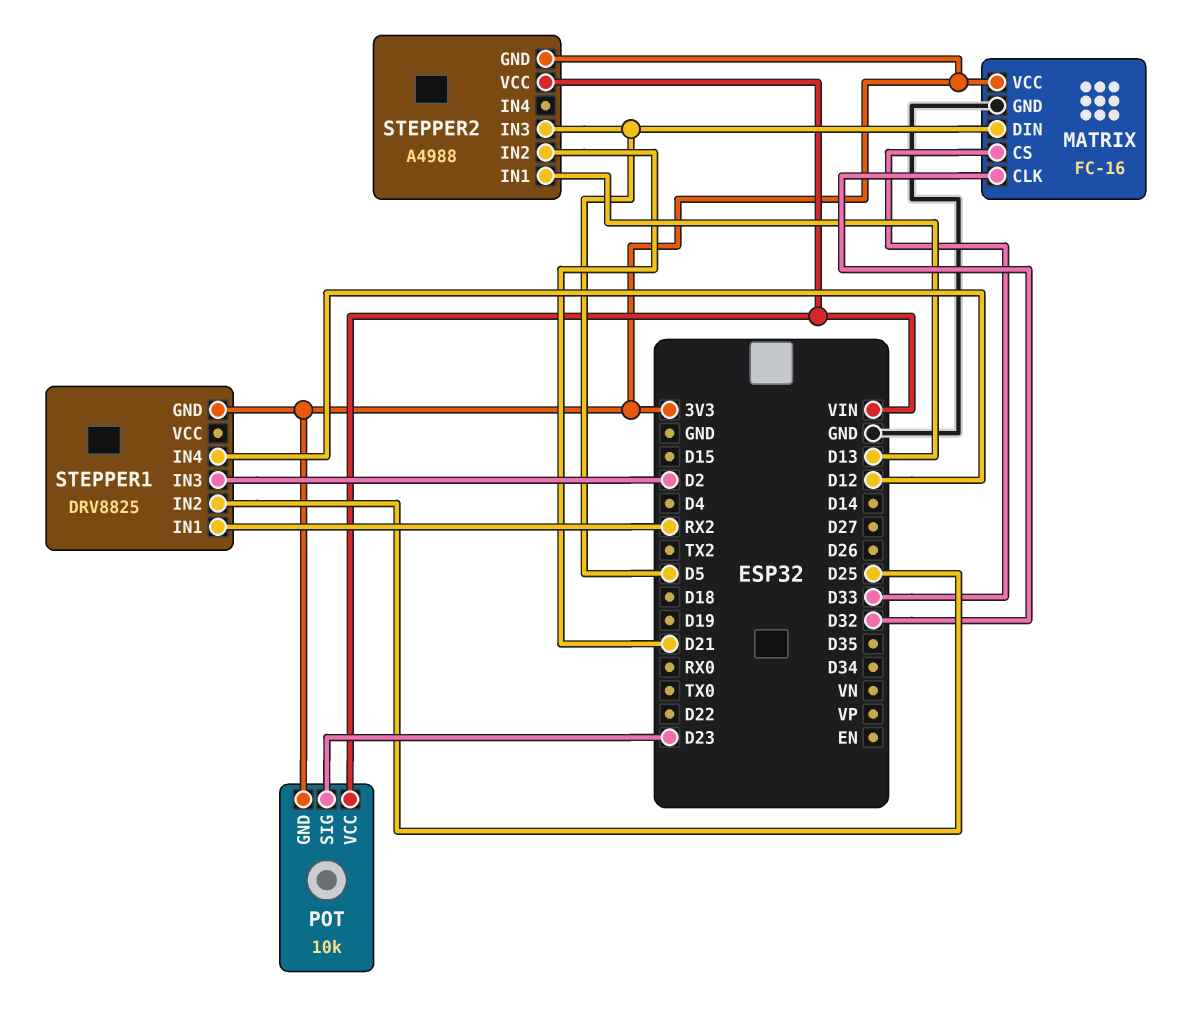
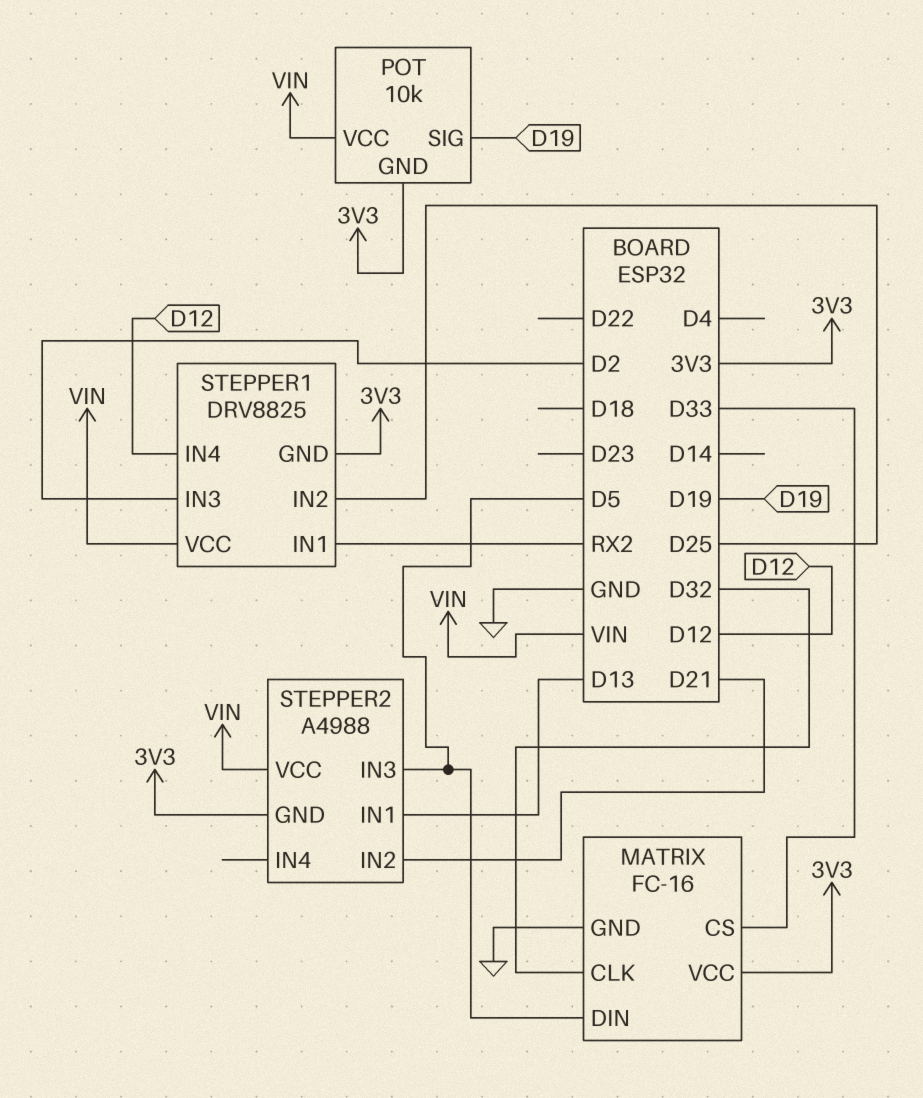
POT pin SIG: D23 -> D19
STEPPER1 pin VCC: none -> VIN

